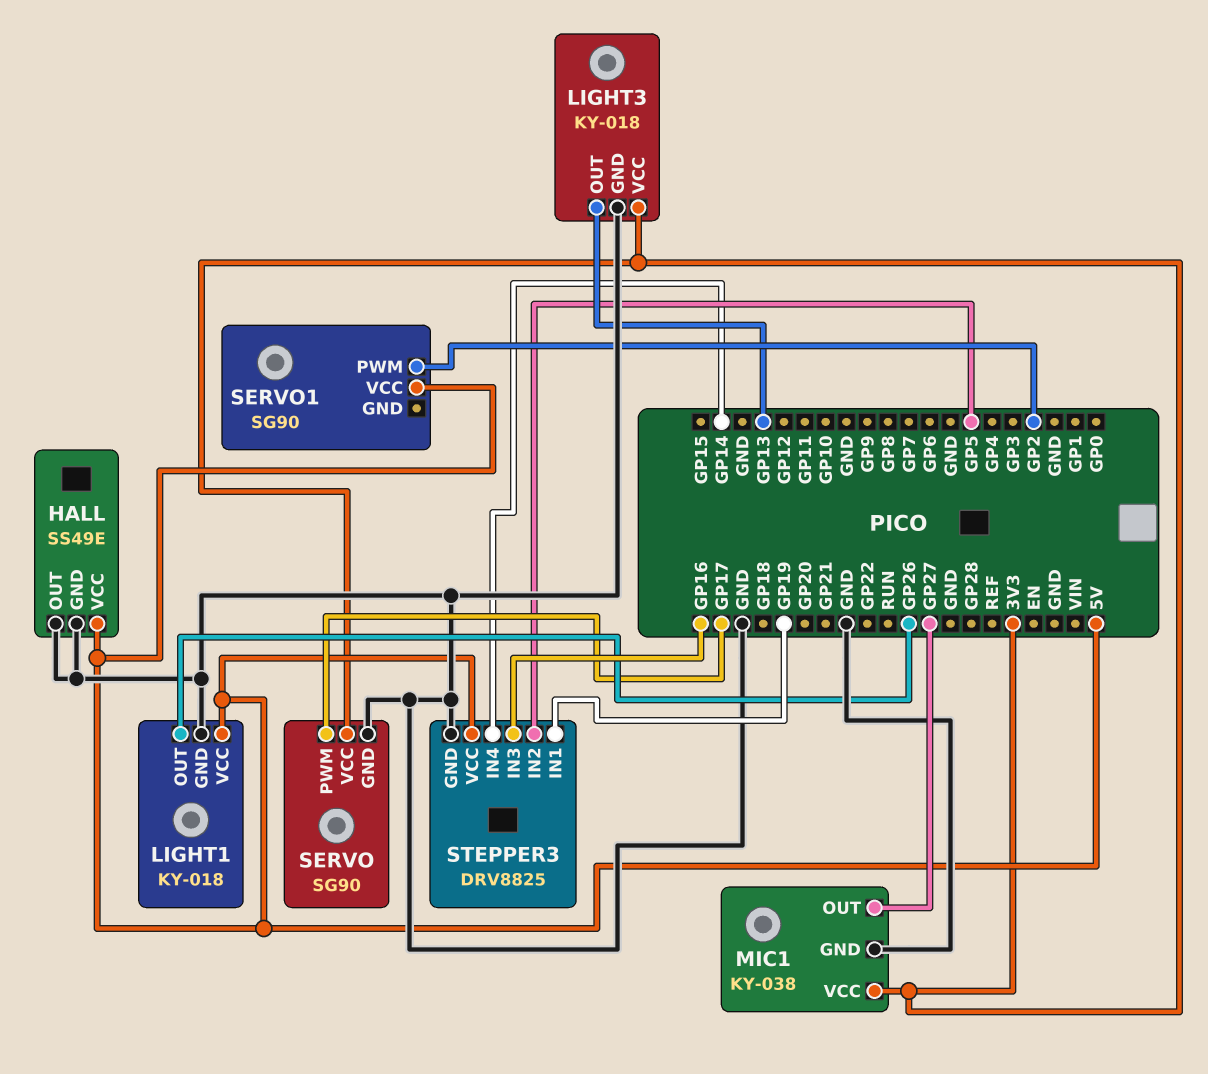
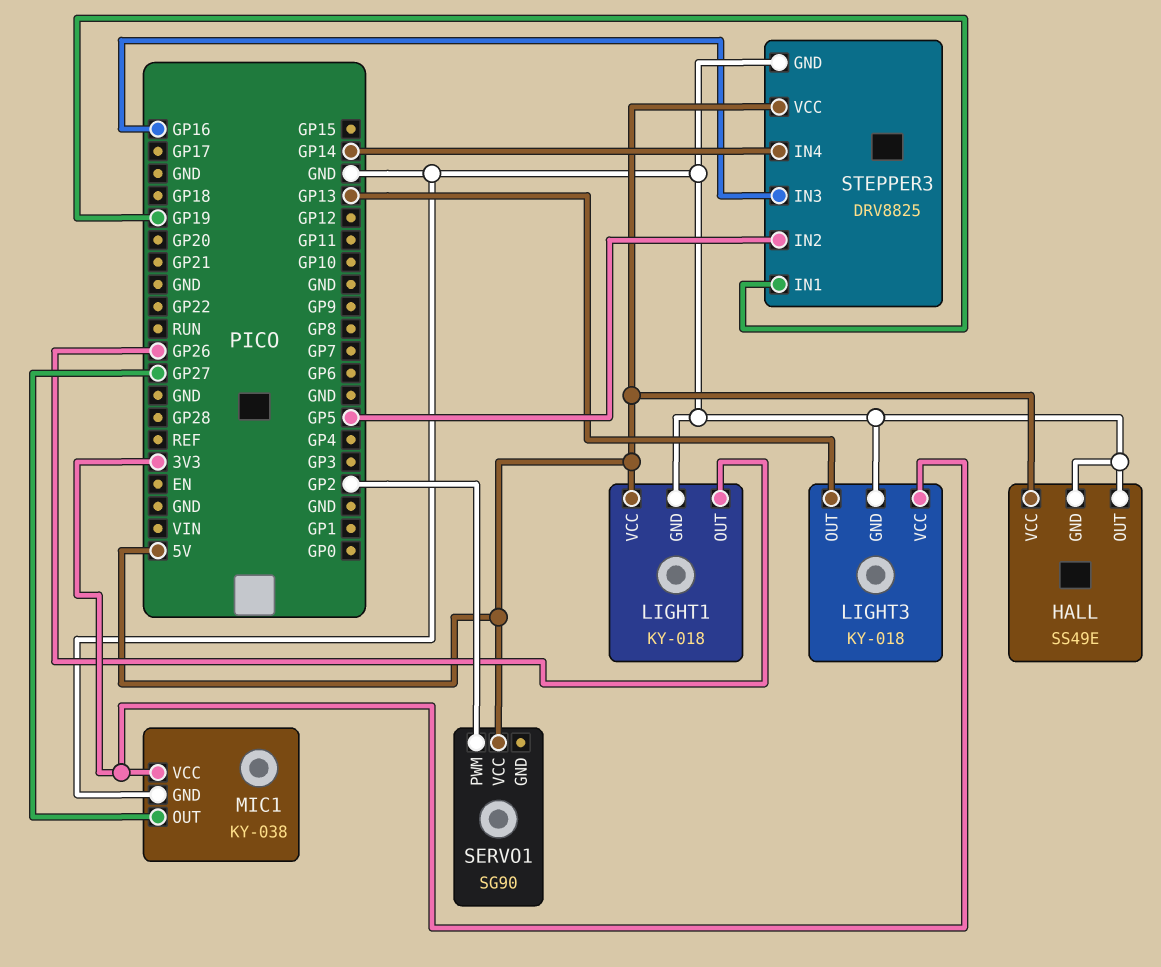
SERVO: SG90 -> none
SERVO pin GND: GND -> none
SERVO pin PWM: GP17 -> none
SERVO pin VCC: 3V3 -> none

